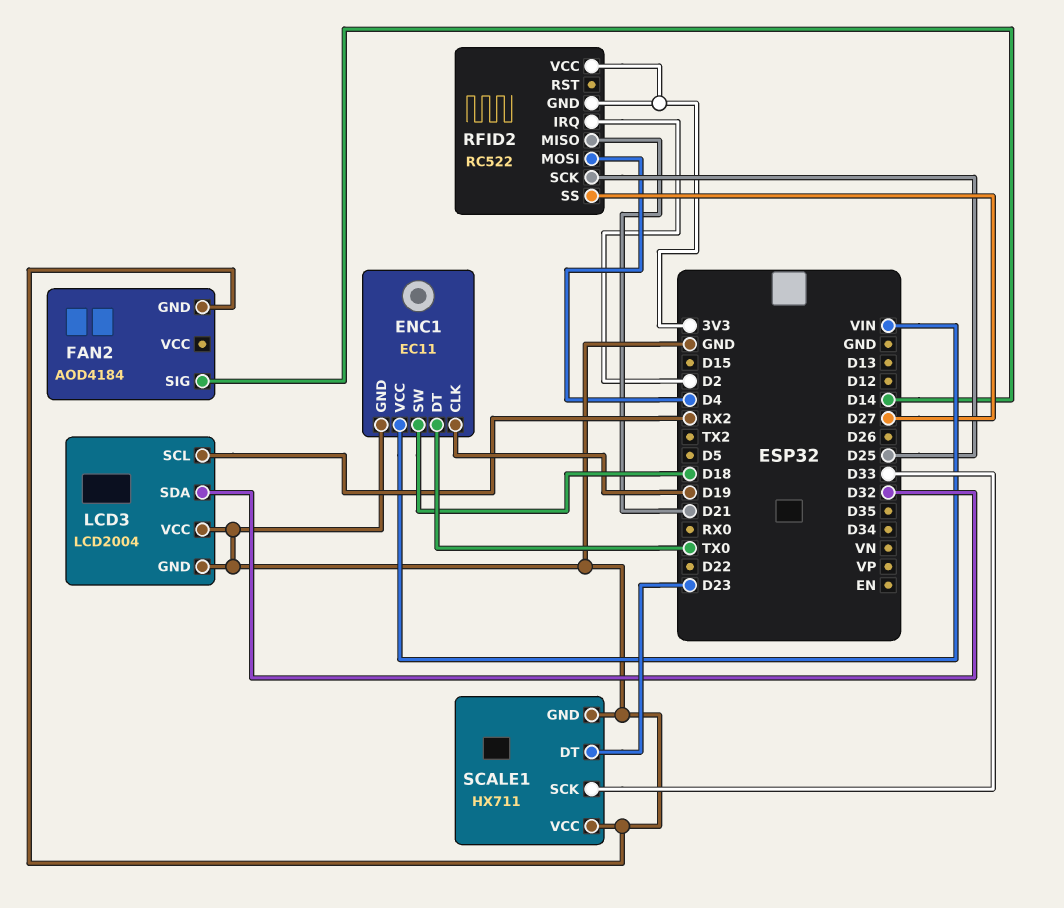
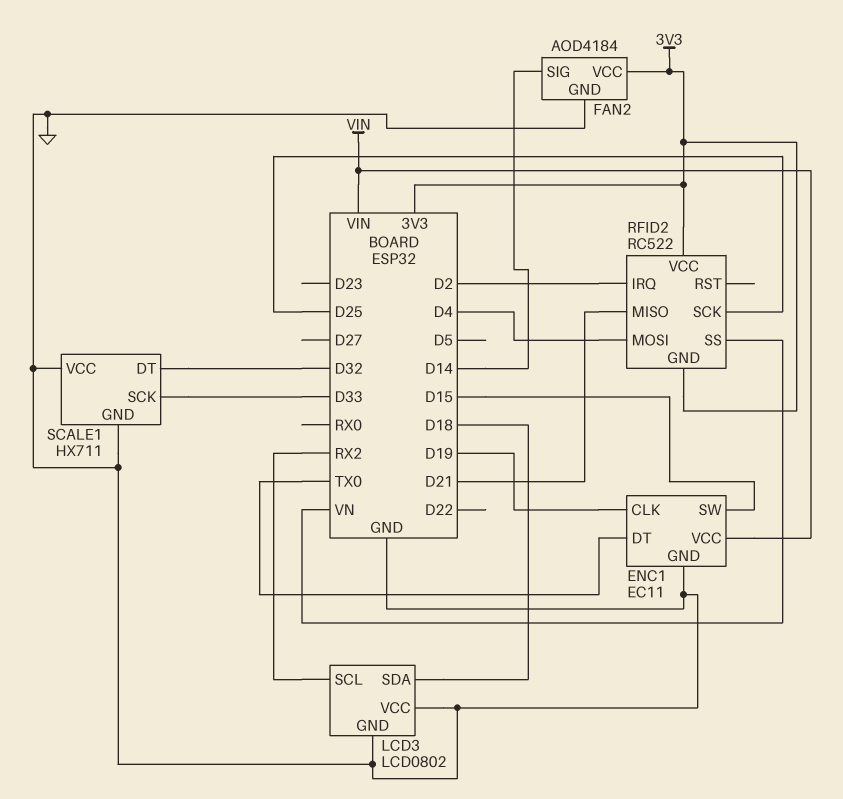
ENC1 pin SW: D18 -> D15
FAN2 pin VCC: none -> 3V3
LCD3: LCD2004 -> LCD0802
LCD3 pin SDA: D32 -> D18
RFID2 pin SS: D27 -> VN
SCALE1 pin DT: D23 -> D32

